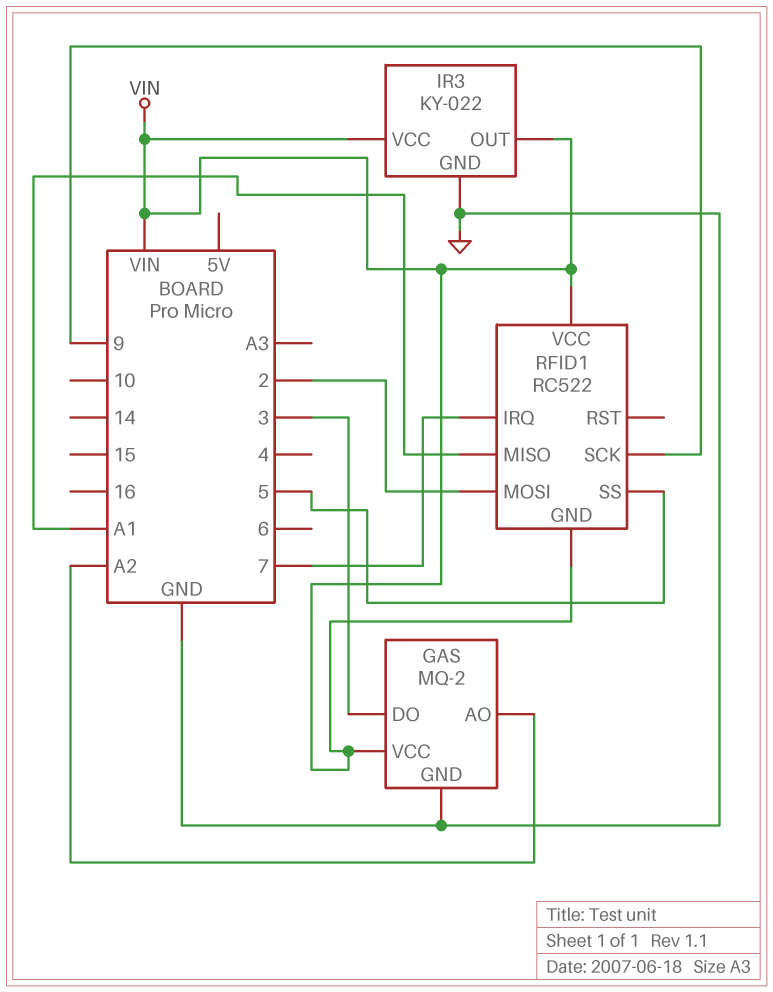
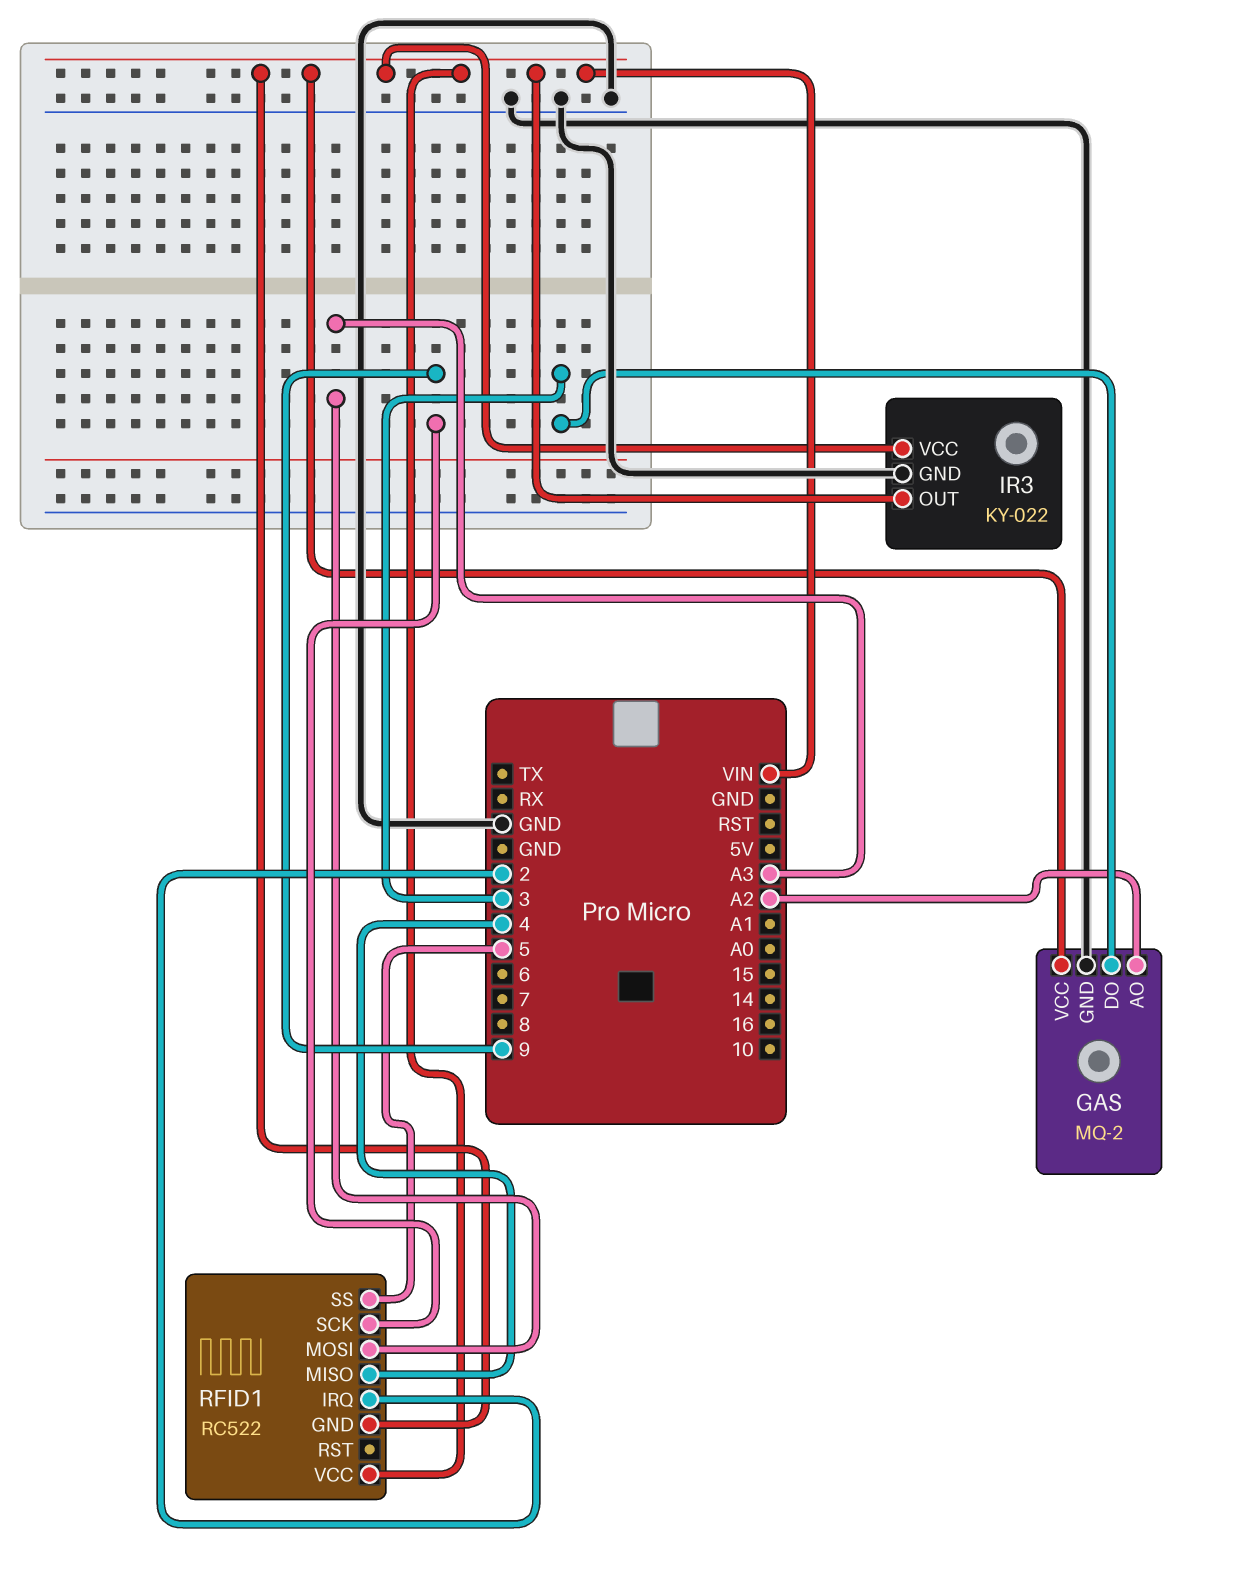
RFID1 pin IRQ: 7 -> 2
RFID1 pin MISO: A1 -> 4
RFID1 pin MOSI: 2 -> A3

